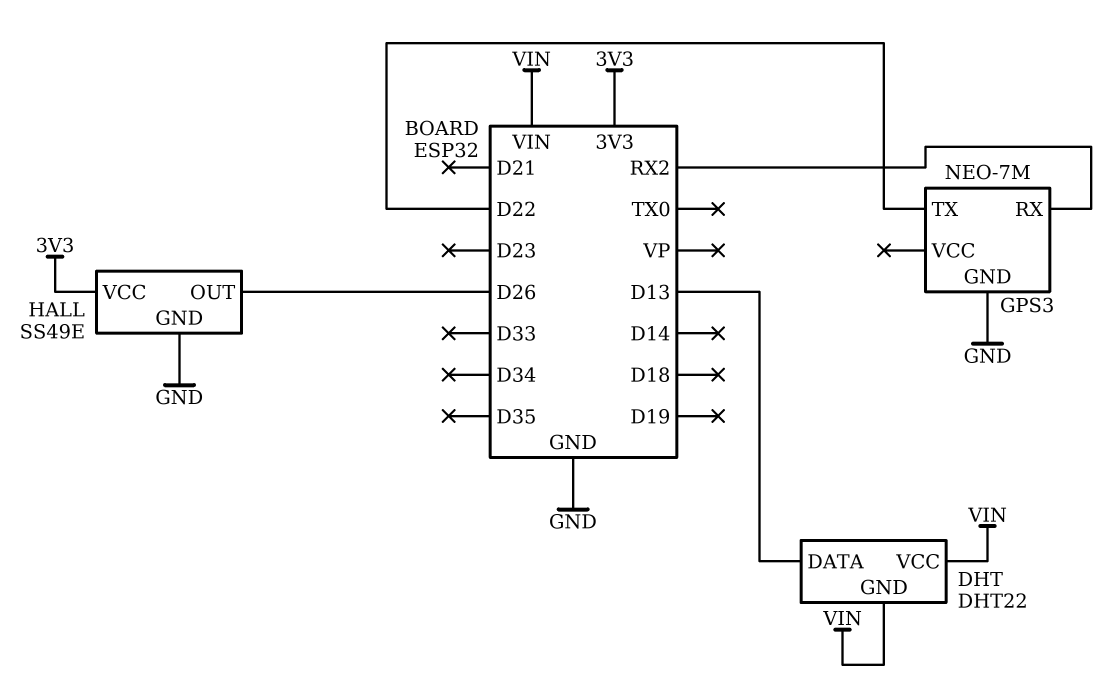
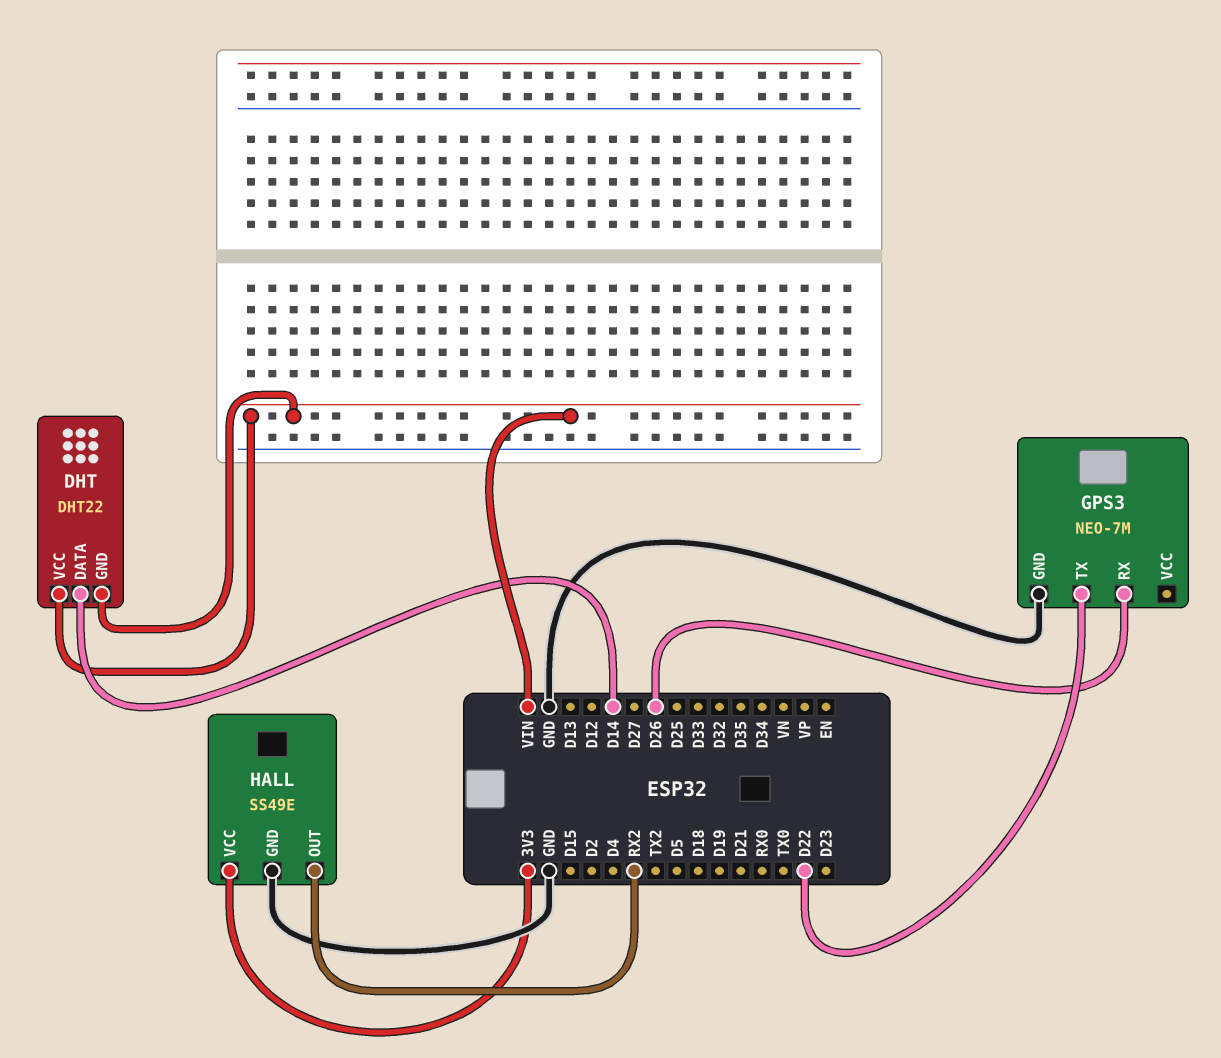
DHT pin DATA: D13 -> D14
GPS3 pin RX: RX2 -> D26
HALL pin OUT: D26 -> RX2

